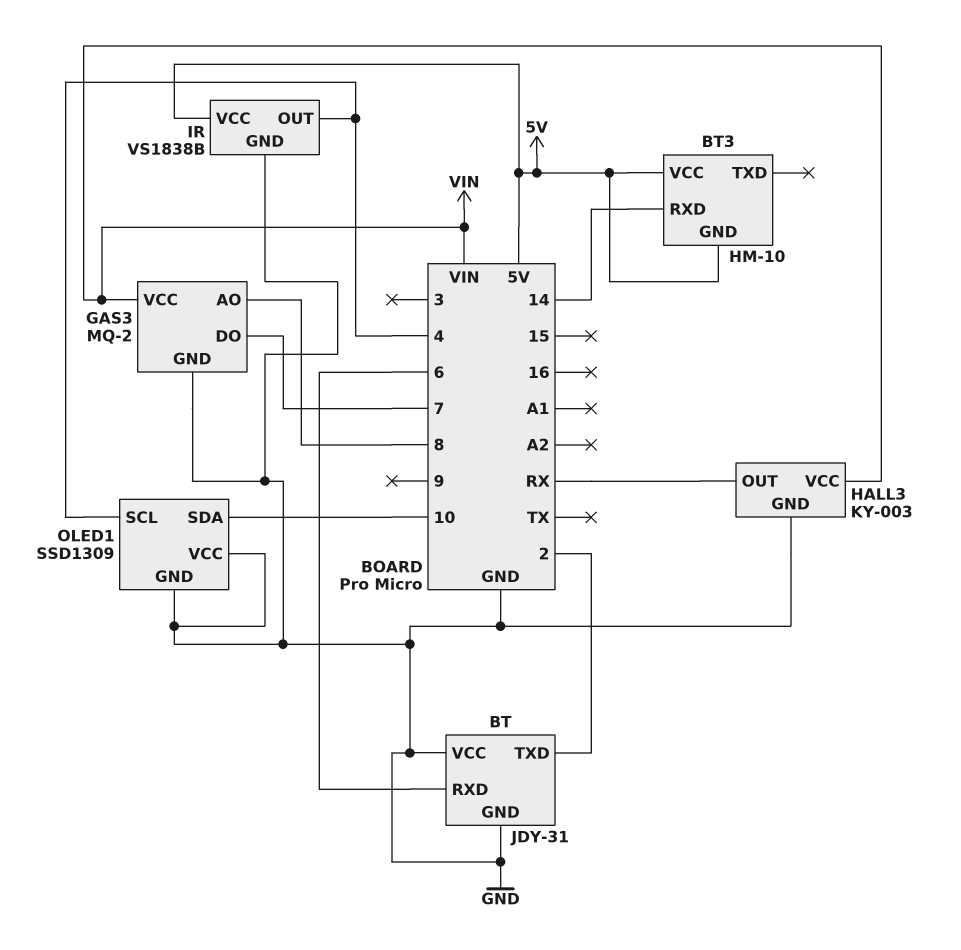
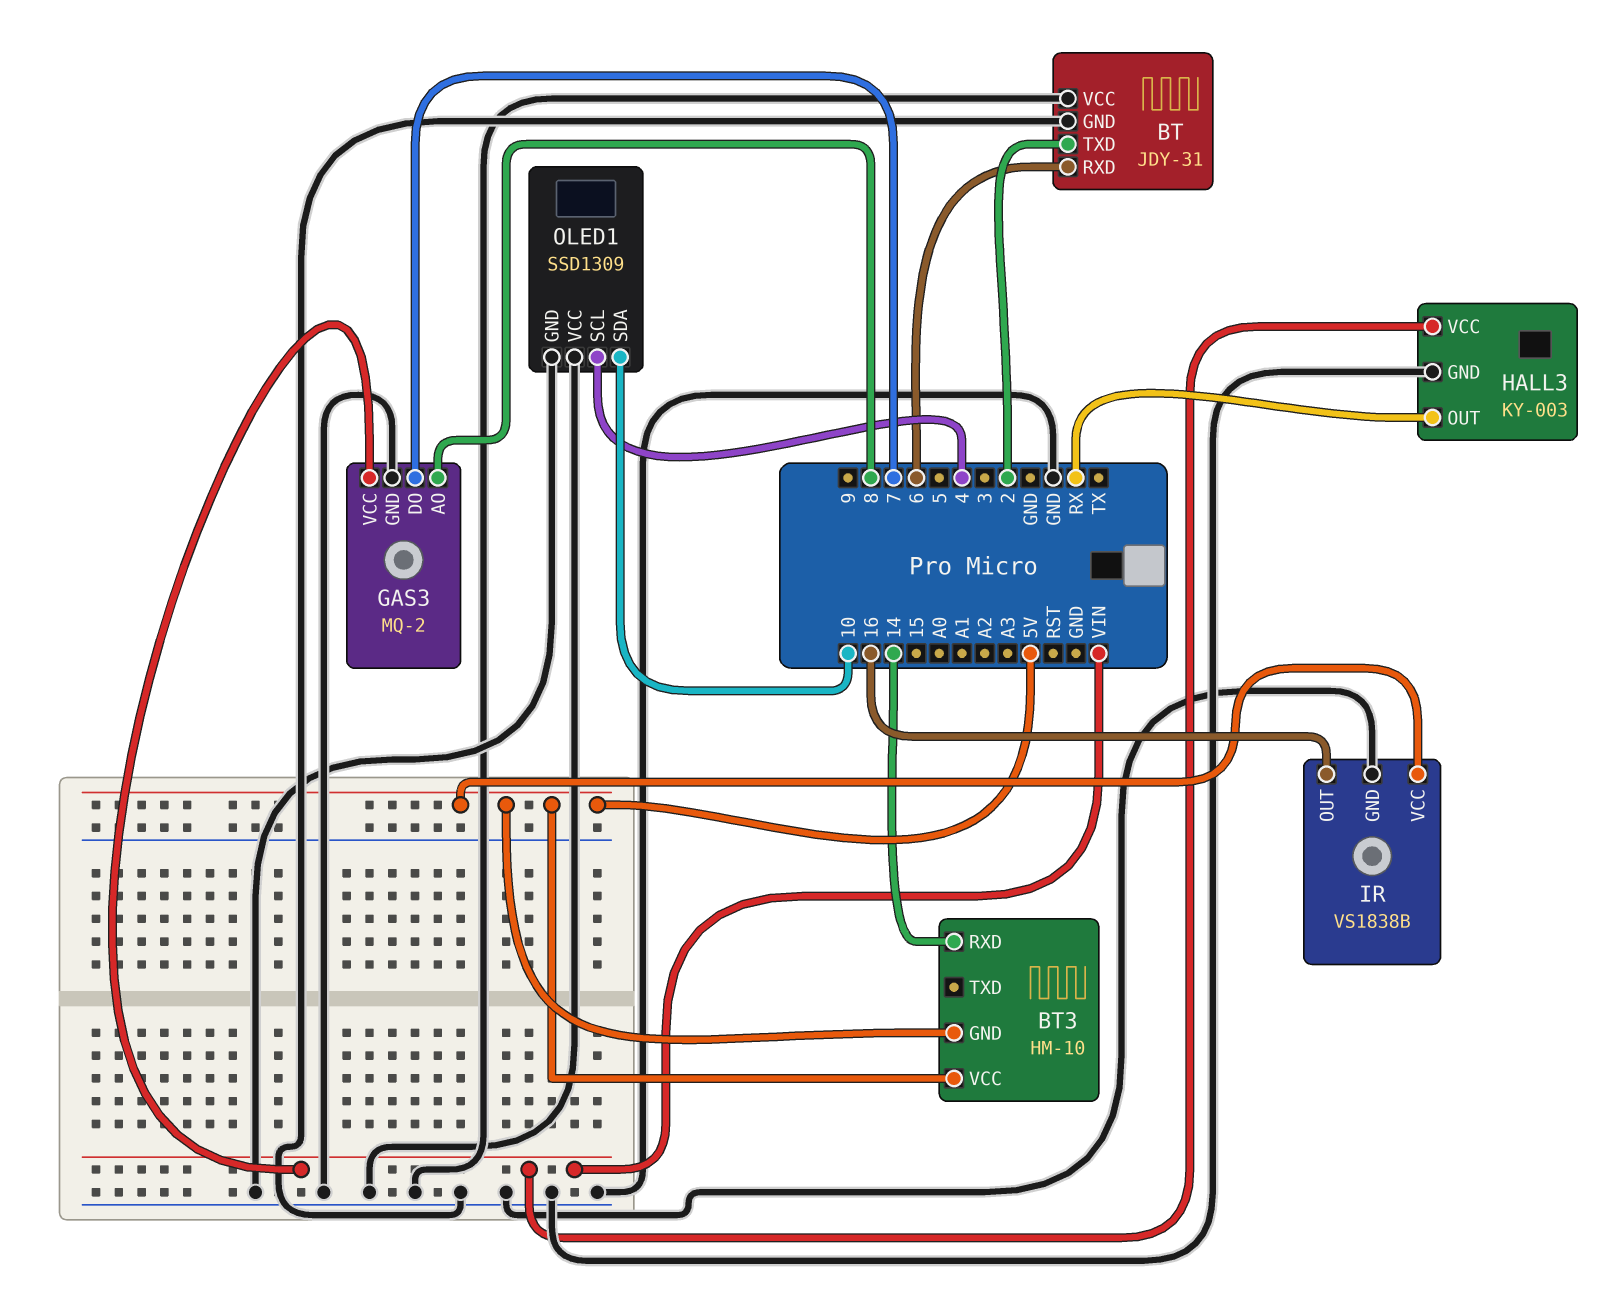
IR pin OUT: 4 -> 16

